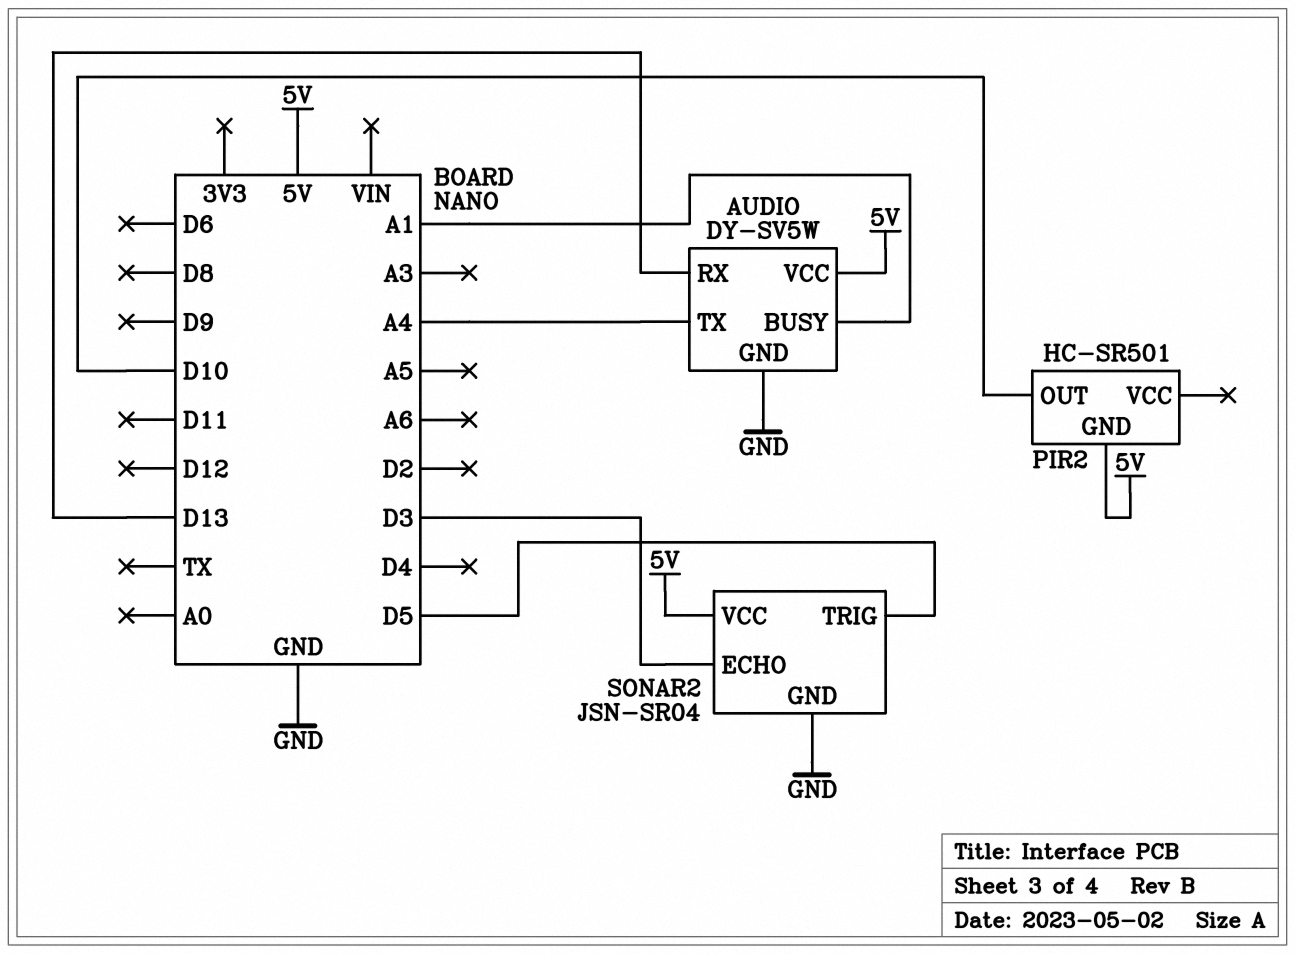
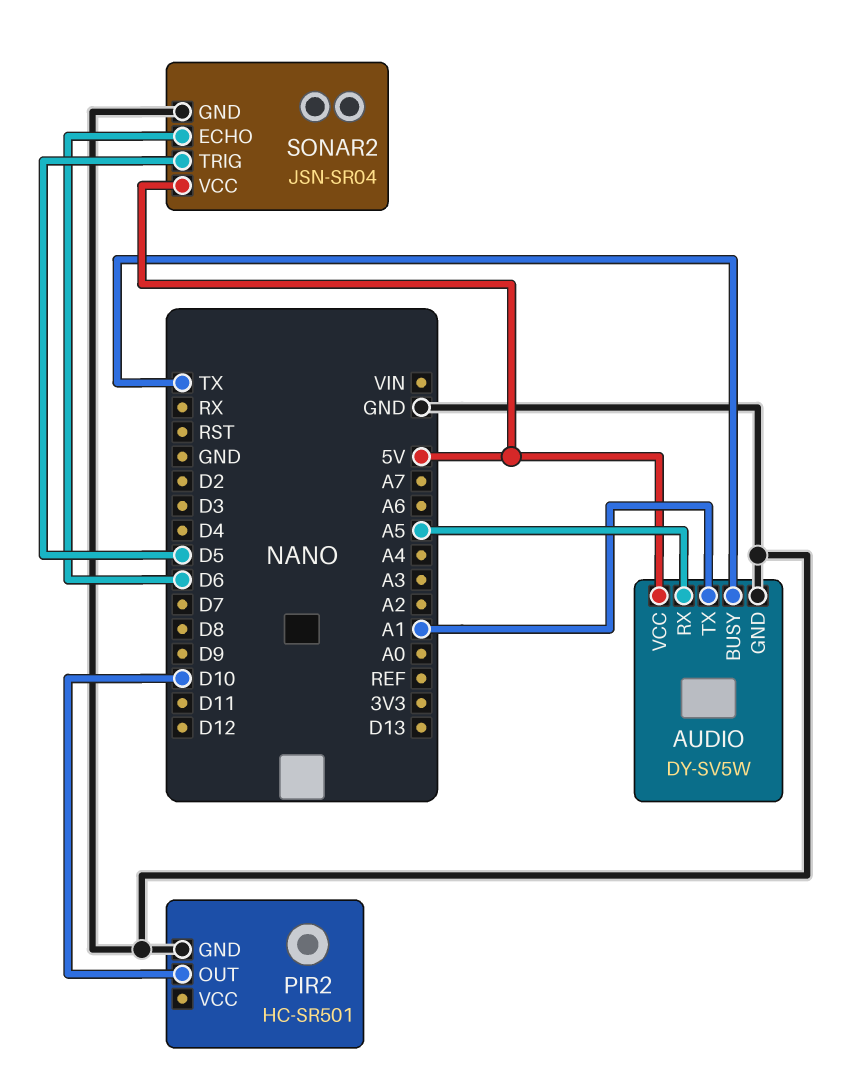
AUDIO pin BUSY: A1 -> TX
AUDIO pin RX: D13 -> A5
AUDIO pin TX: A4 -> A1
PIR2 pin GND: 5V -> GND
SONAR2 pin ECHO: D3 -> D6

